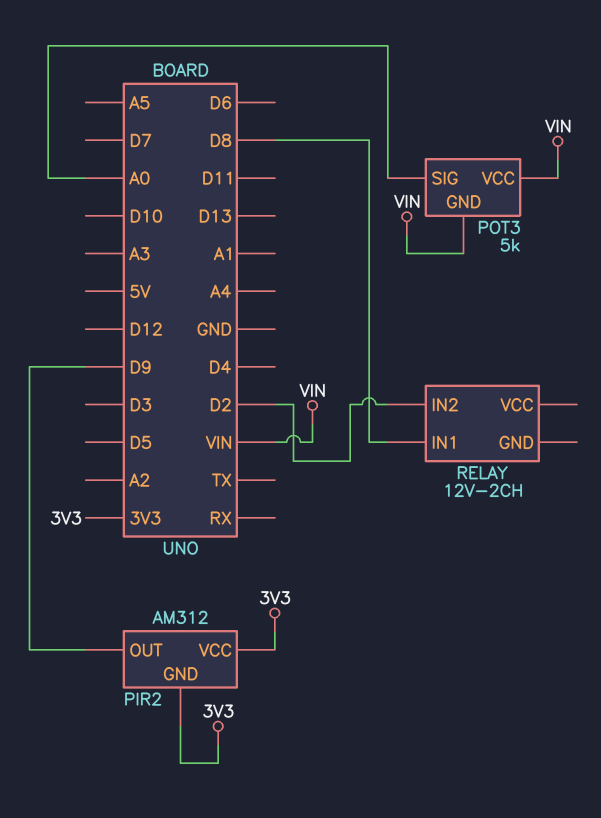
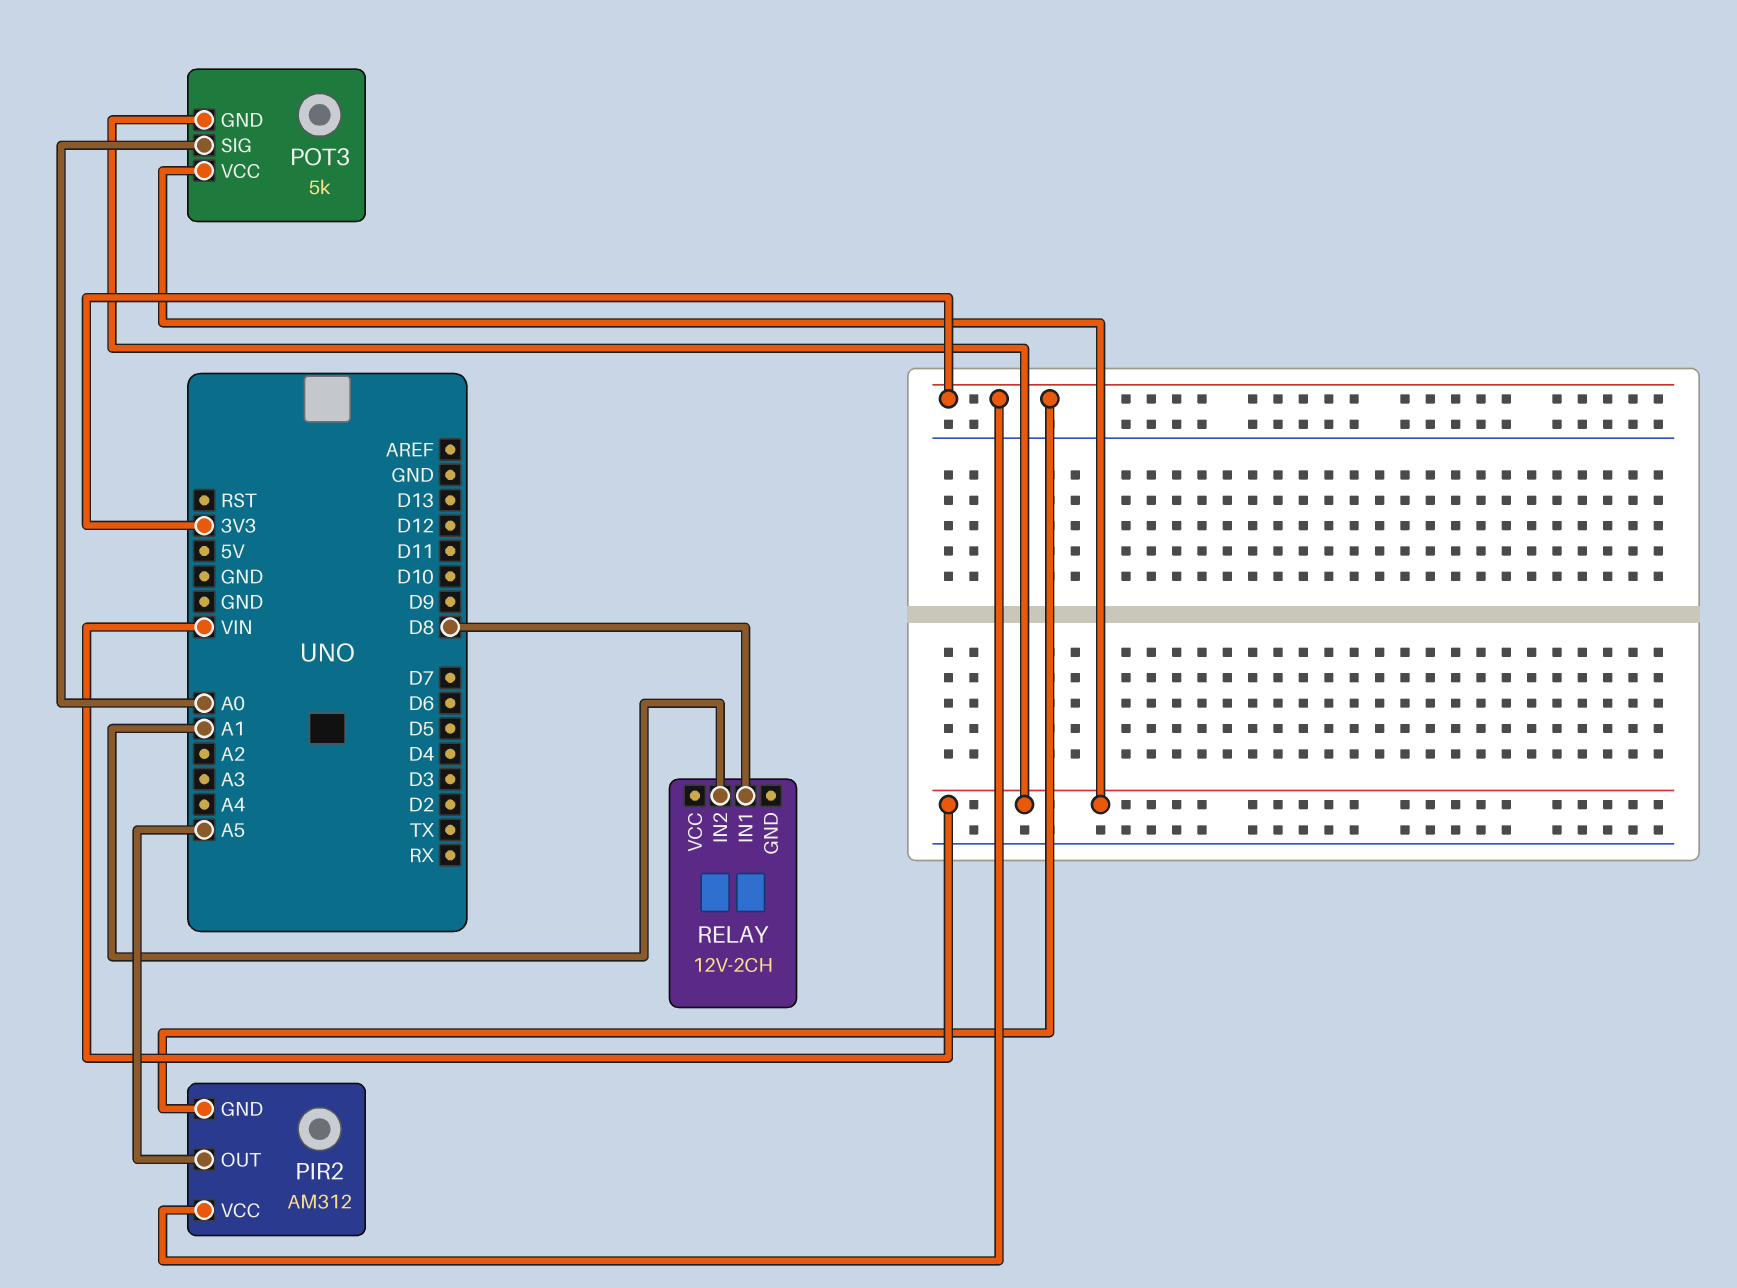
PIR2 pin OUT: D9 -> A5
RELAY pin IN2: D2 -> A1

